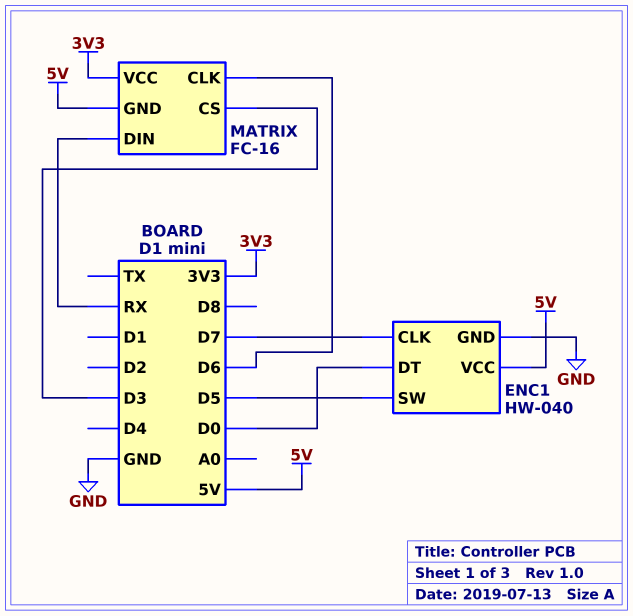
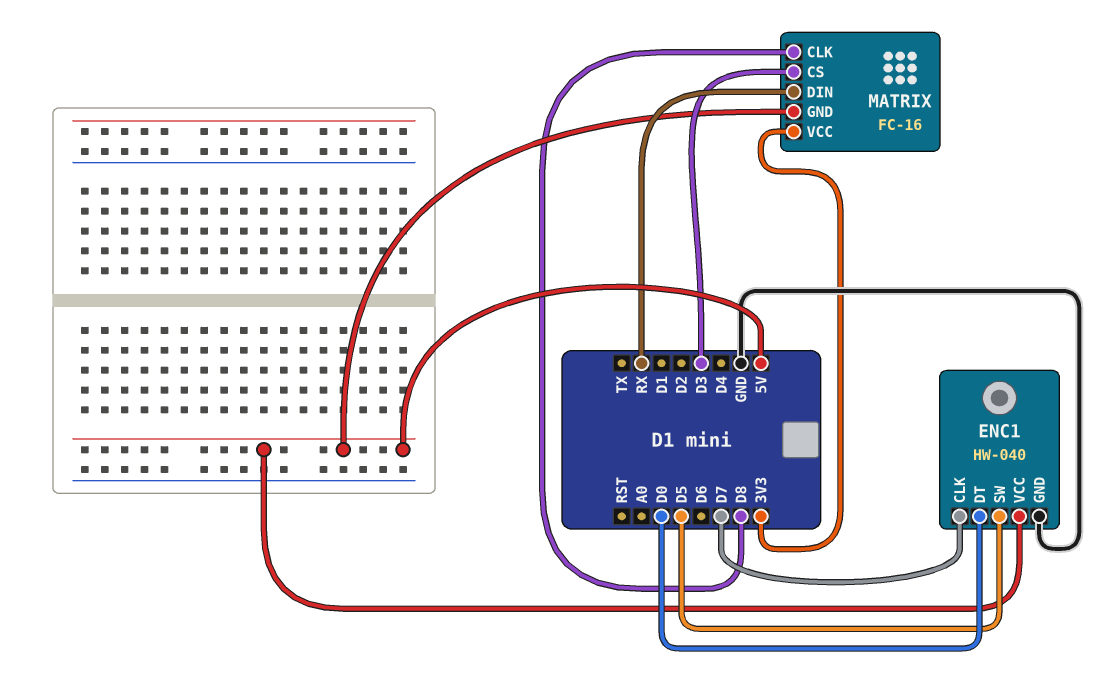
MATRIX pin CLK: D6 -> D8

